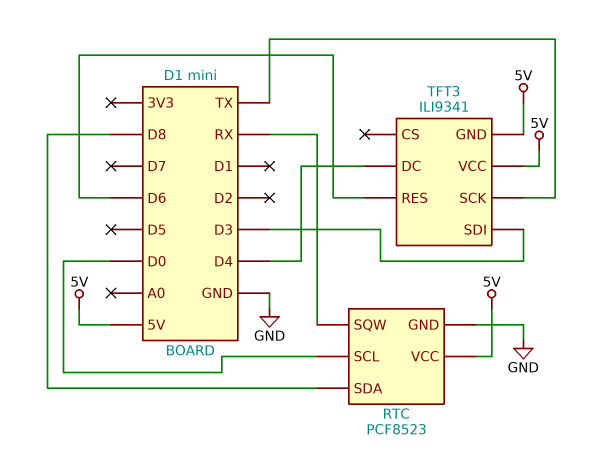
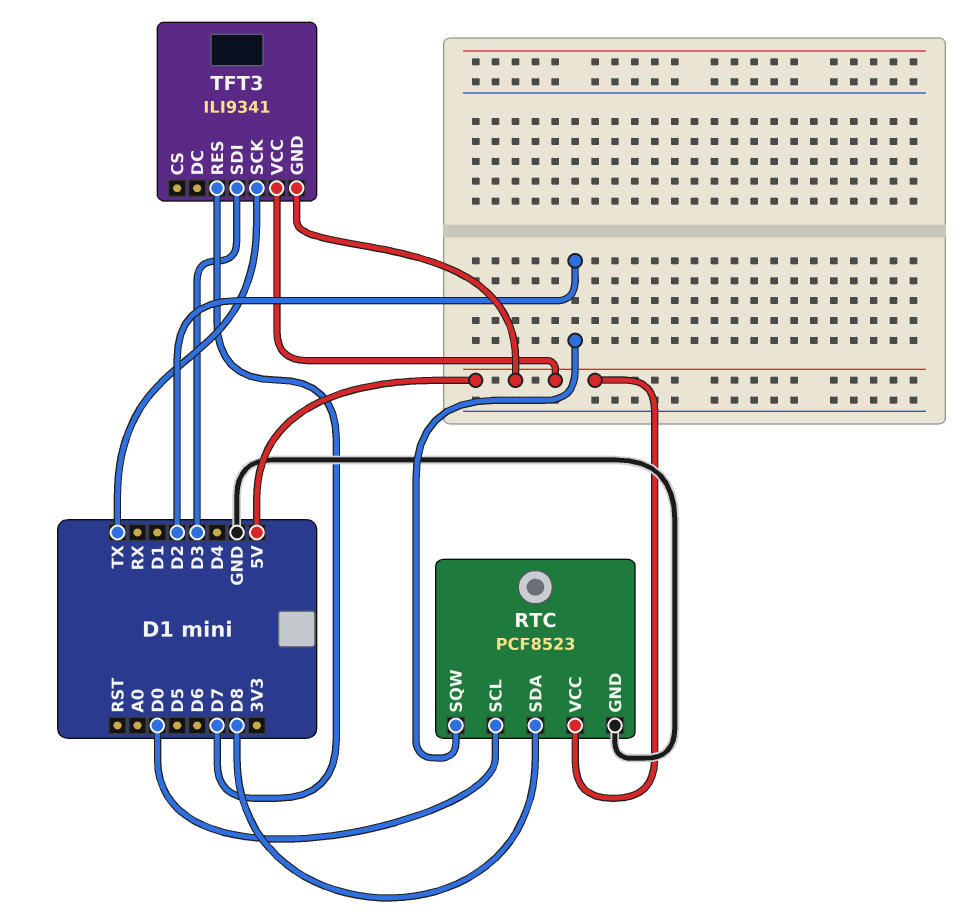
RTC pin SQW: RX -> D2
TFT3 pin DC: D4 -> none
TFT3 pin RES: D6 -> D7

